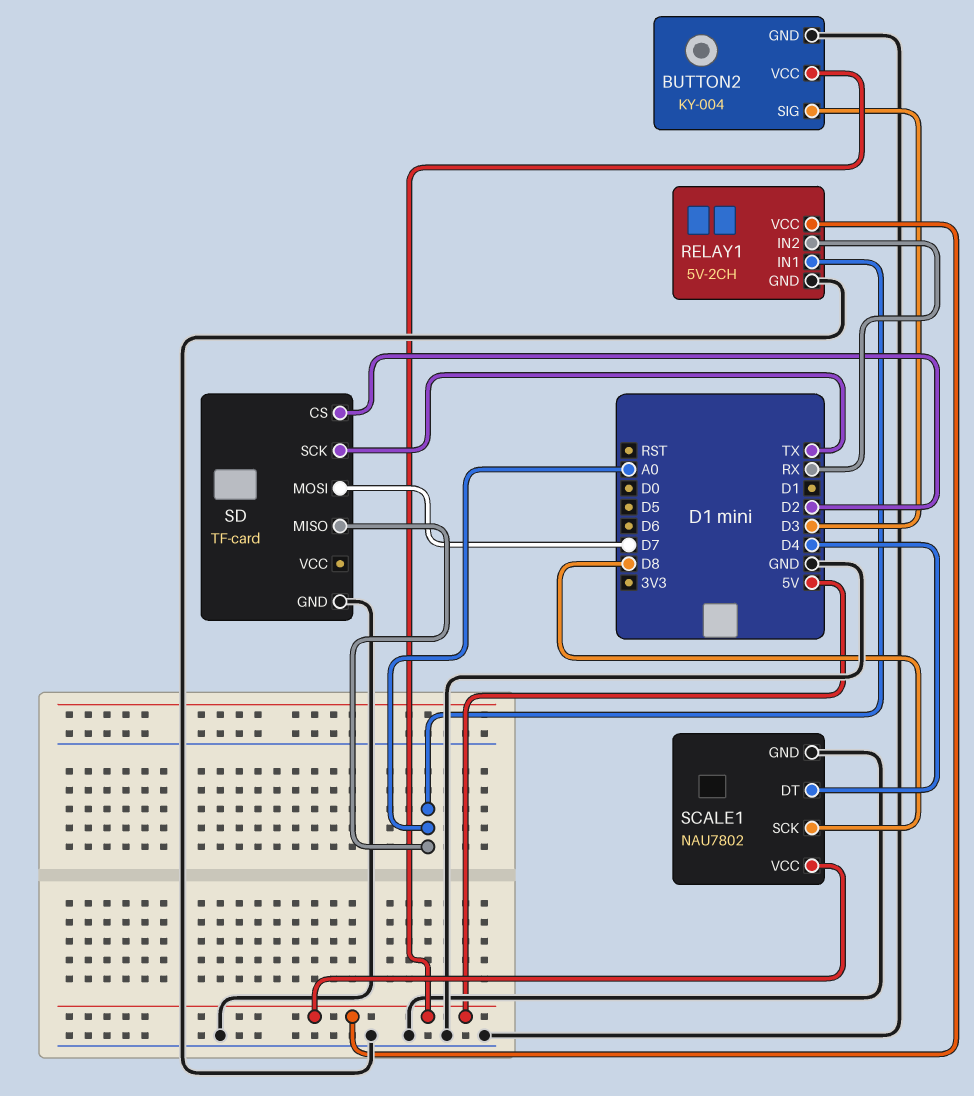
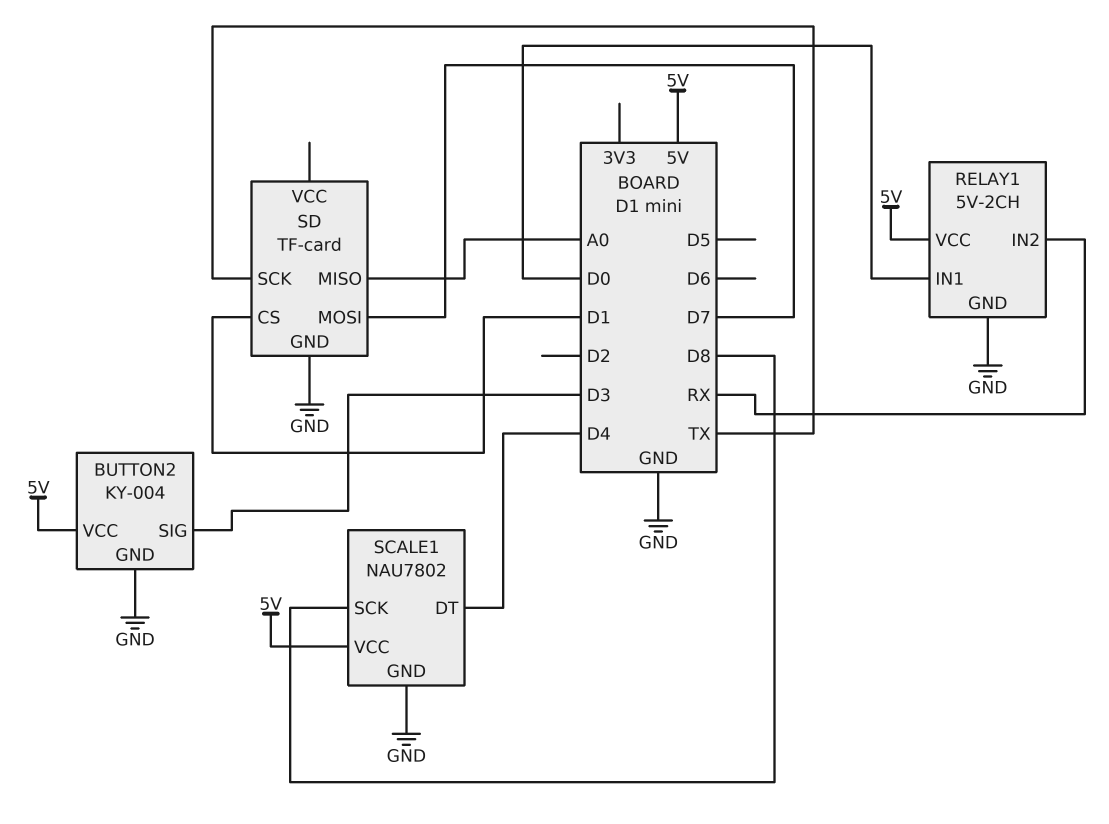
RELAY1 pin IN1: A0 -> D0
SD pin CS: D2 -> D1

